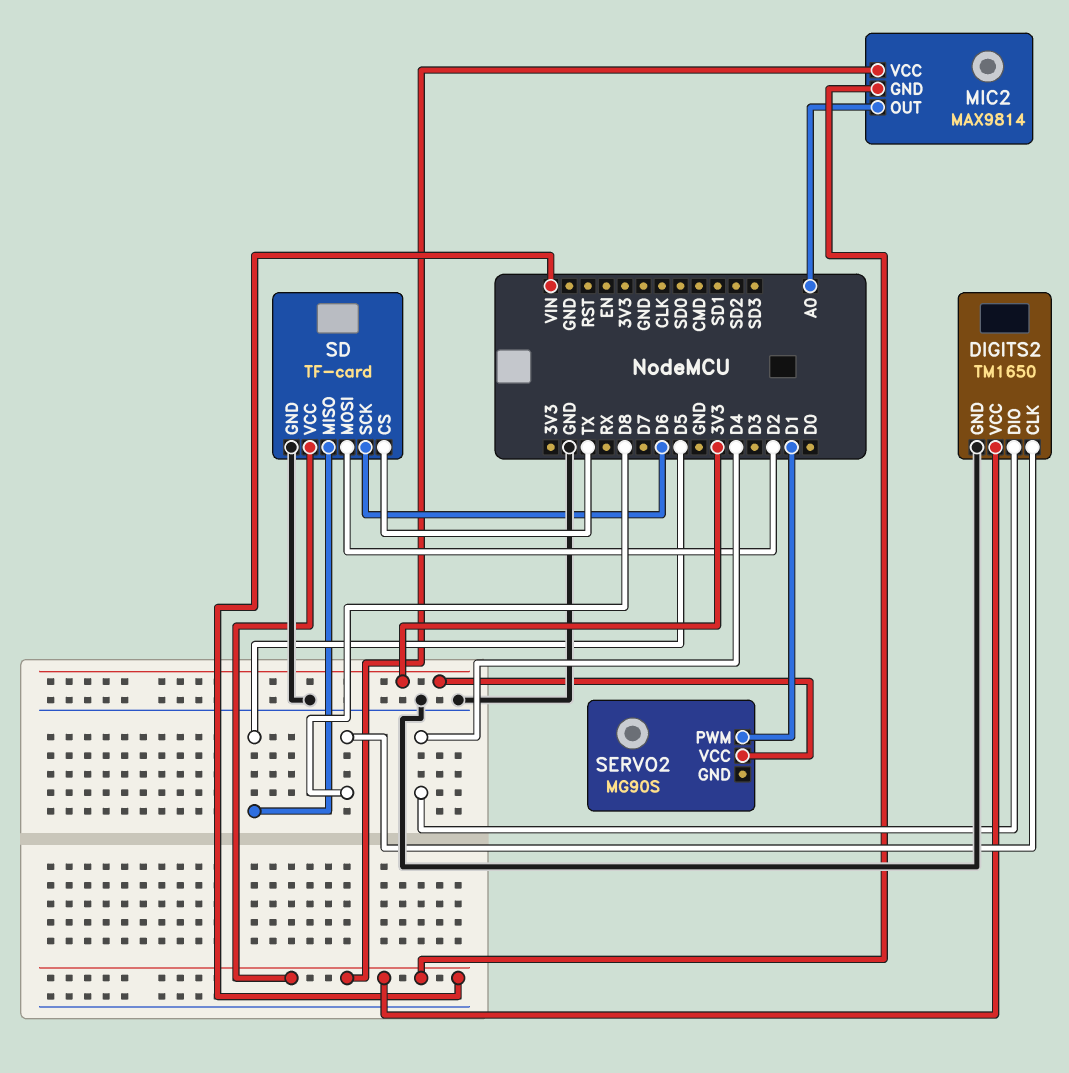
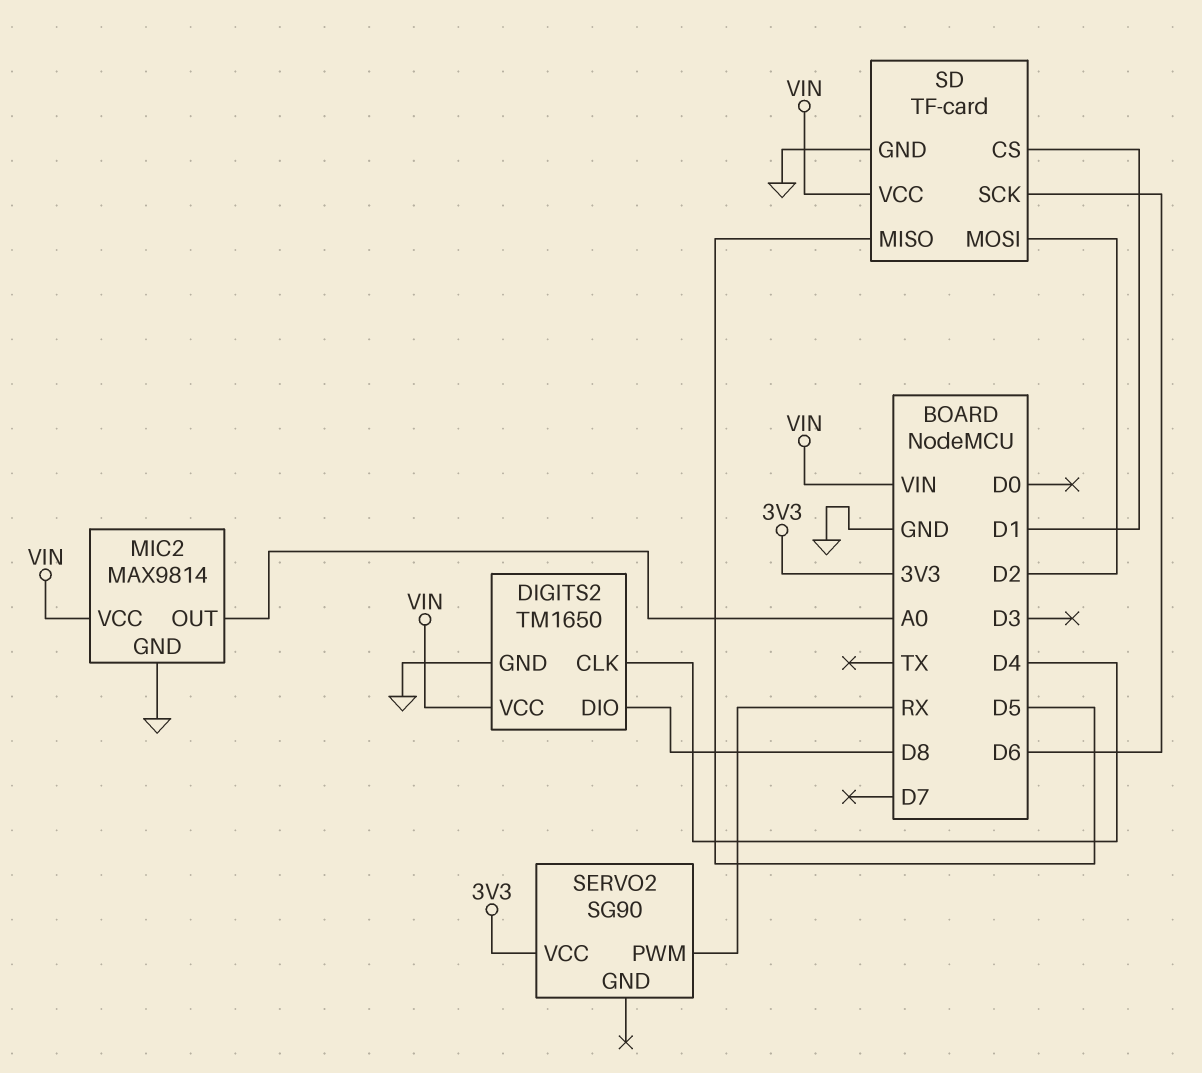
DIGITS2 pin CLK: D8 -> D4
DIGITS2 pin DIO: D4 -> D8
MIC2 pin GND: VIN -> GND
SD pin CS: TX -> D1
SERVO2: MG90S -> SG90
SERVO2 pin PWM: D1 -> RX

